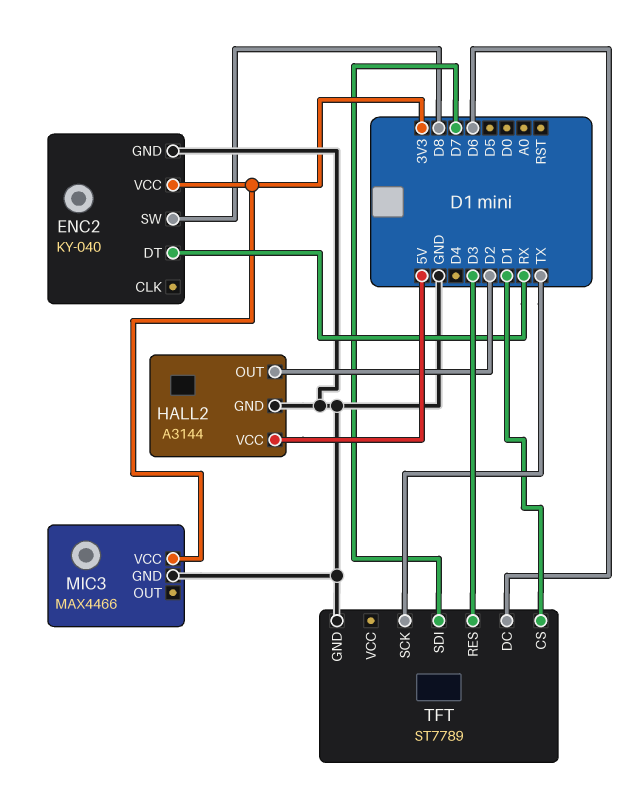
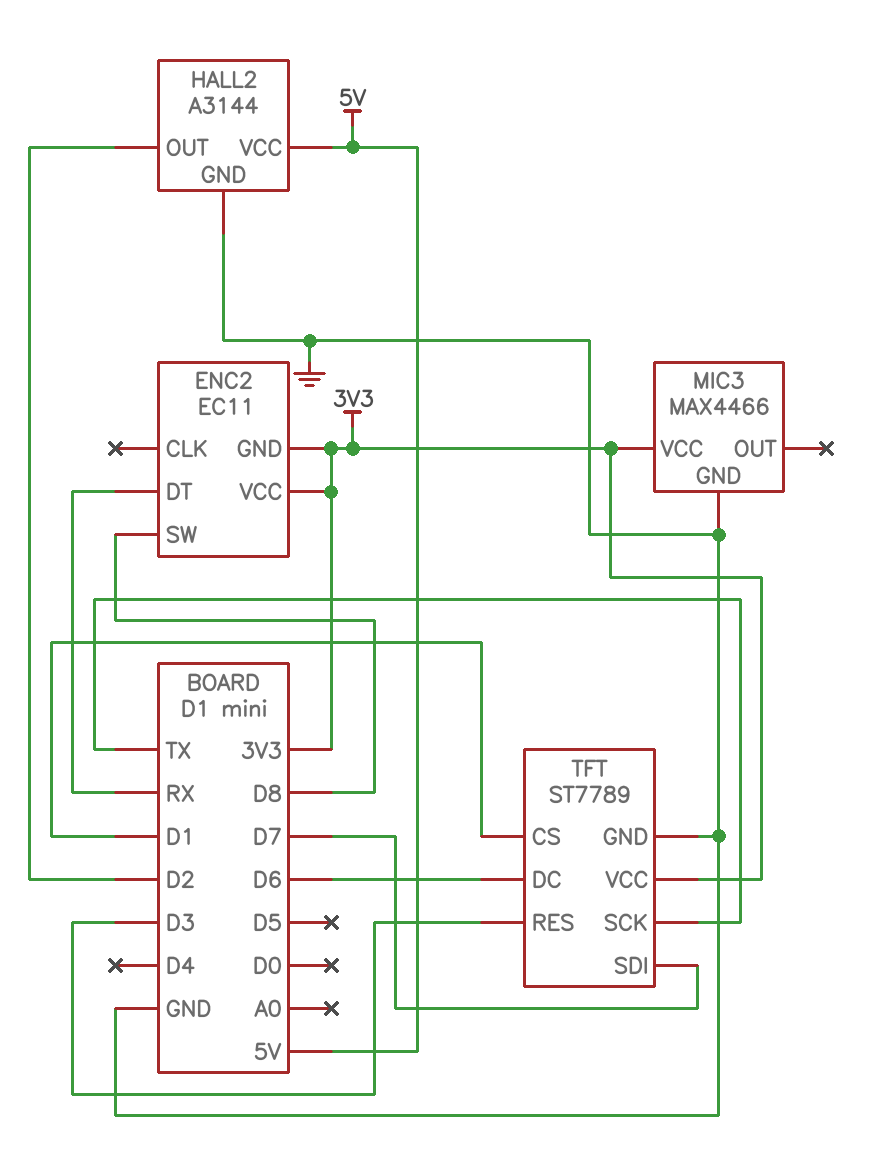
ENC2: KY-040 -> EC11
ENC2 pin GND: GND -> 3V3
TFT pin VCC: none -> 3V3

